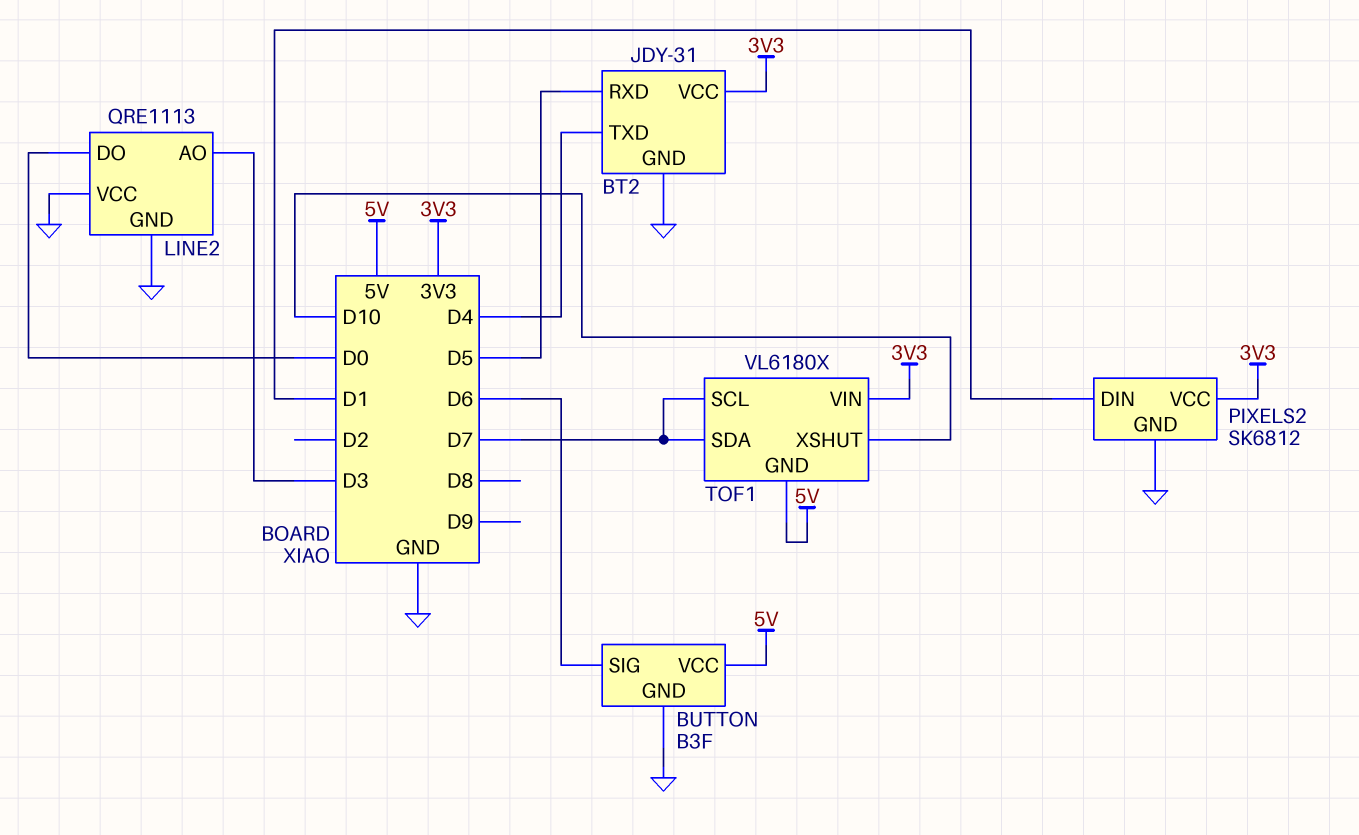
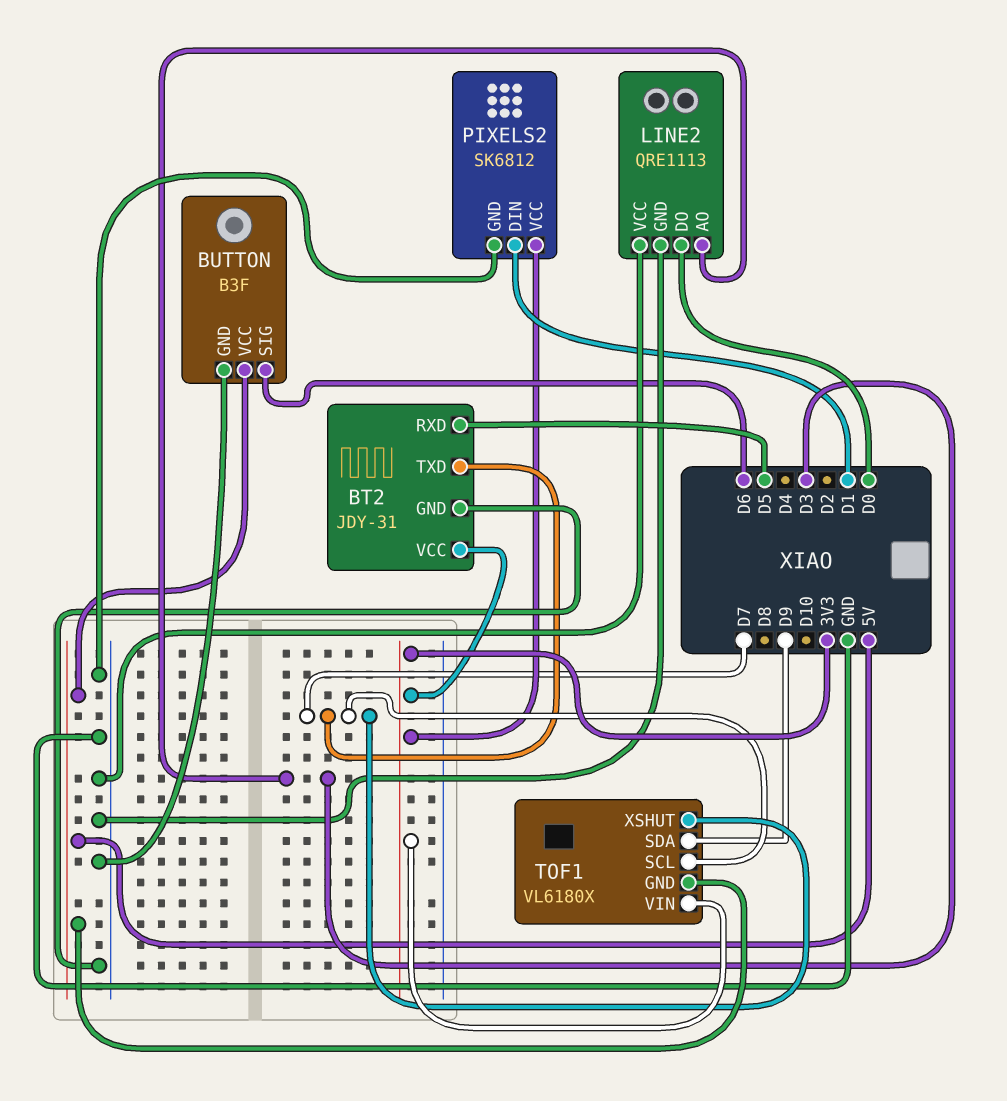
BT2 pin TXD: D4 -> D7
TOF1 pin SDA: D7 -> D9
TOF1 pin XSHUT: D10 -> D7

